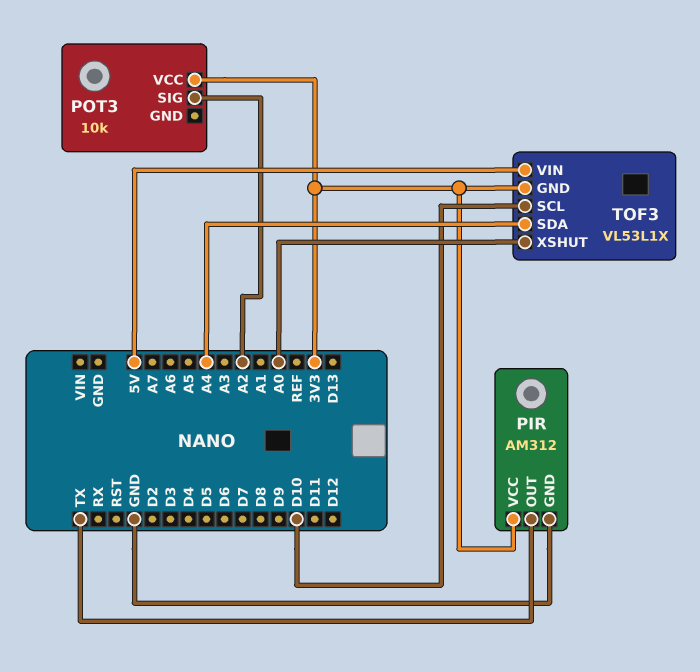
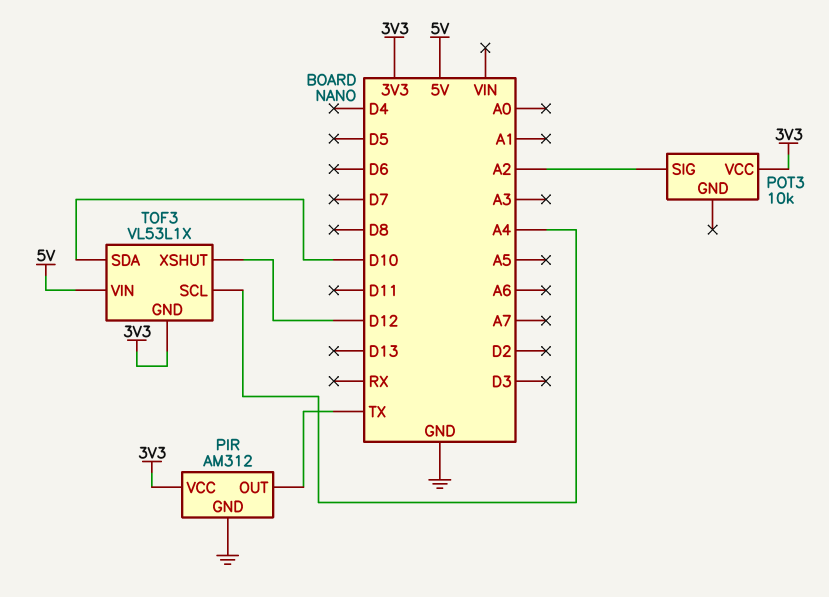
TOF3 pin SCL: D10 -> A4
TOF3 pin SDA: A4 -> D10
TOF3 pin XSHUT: A0 -> D12

